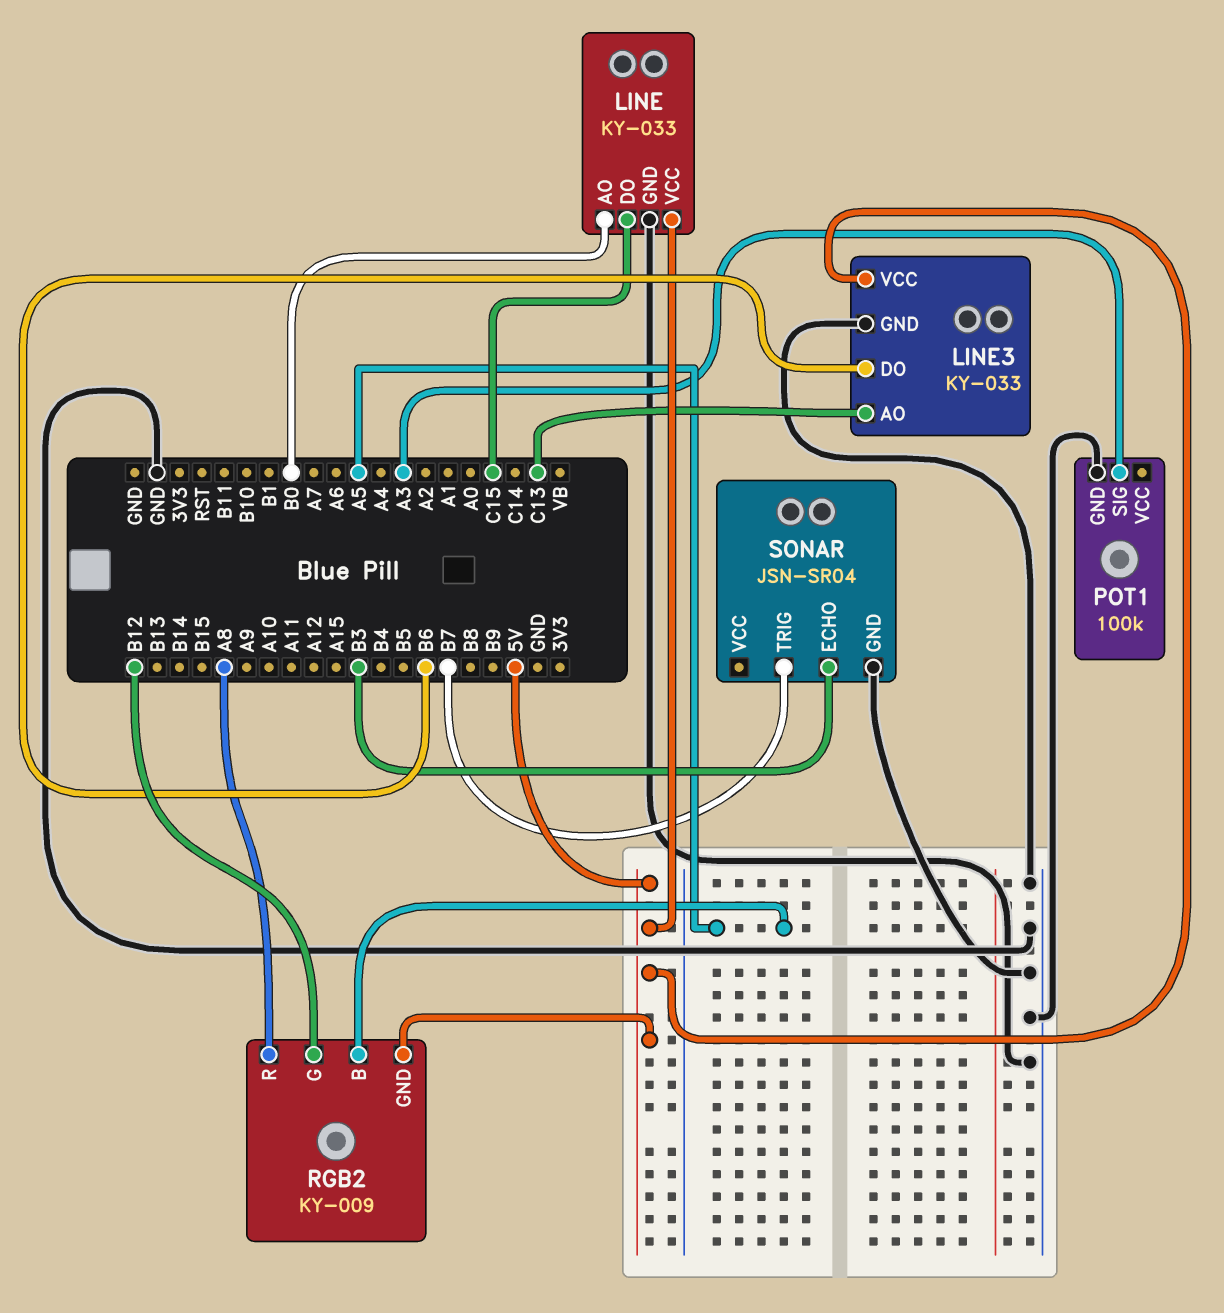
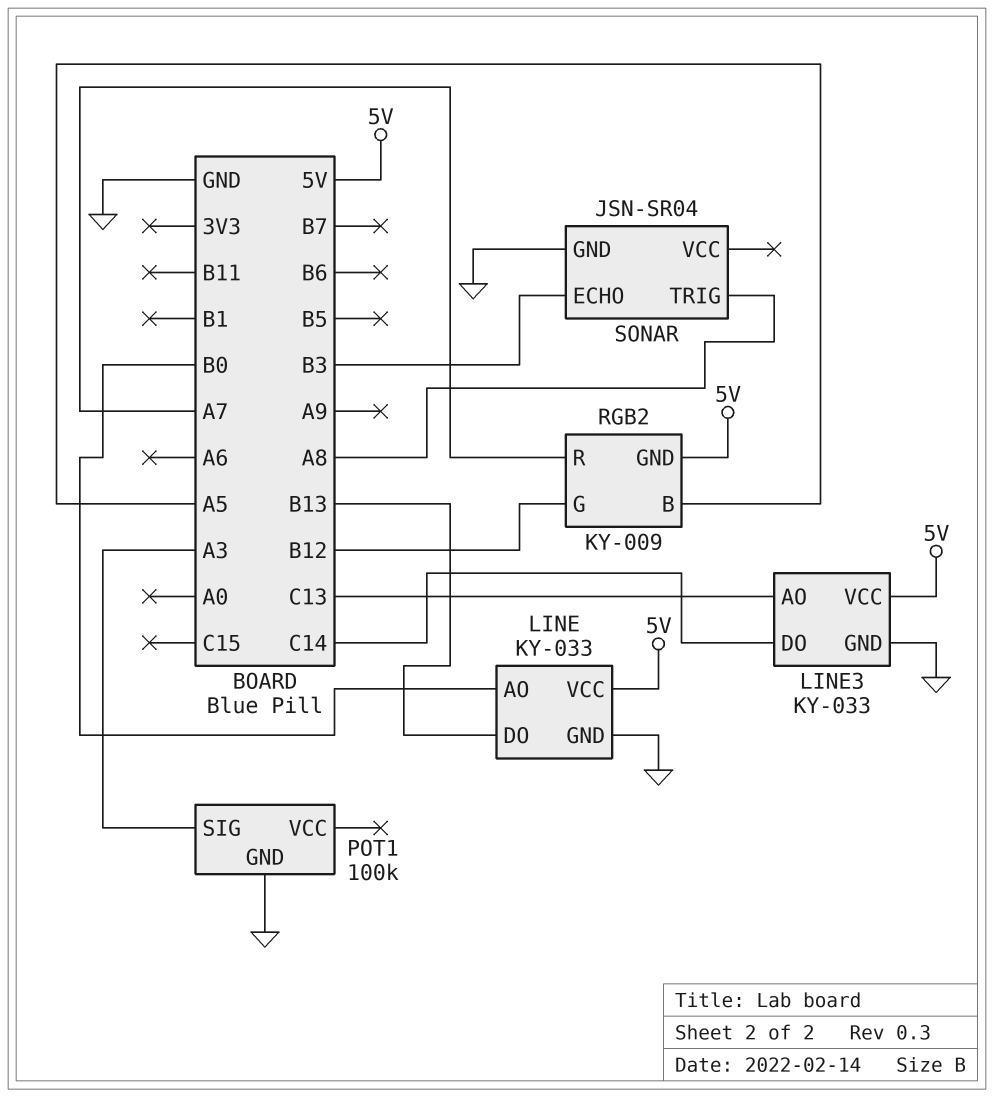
LINE pin DO: C15 -> B13
LINE3 pin DO: B6 -> C14
RGB2 pin R: A8 -> A7
SONAR pin TRIG: B7 -> A8

